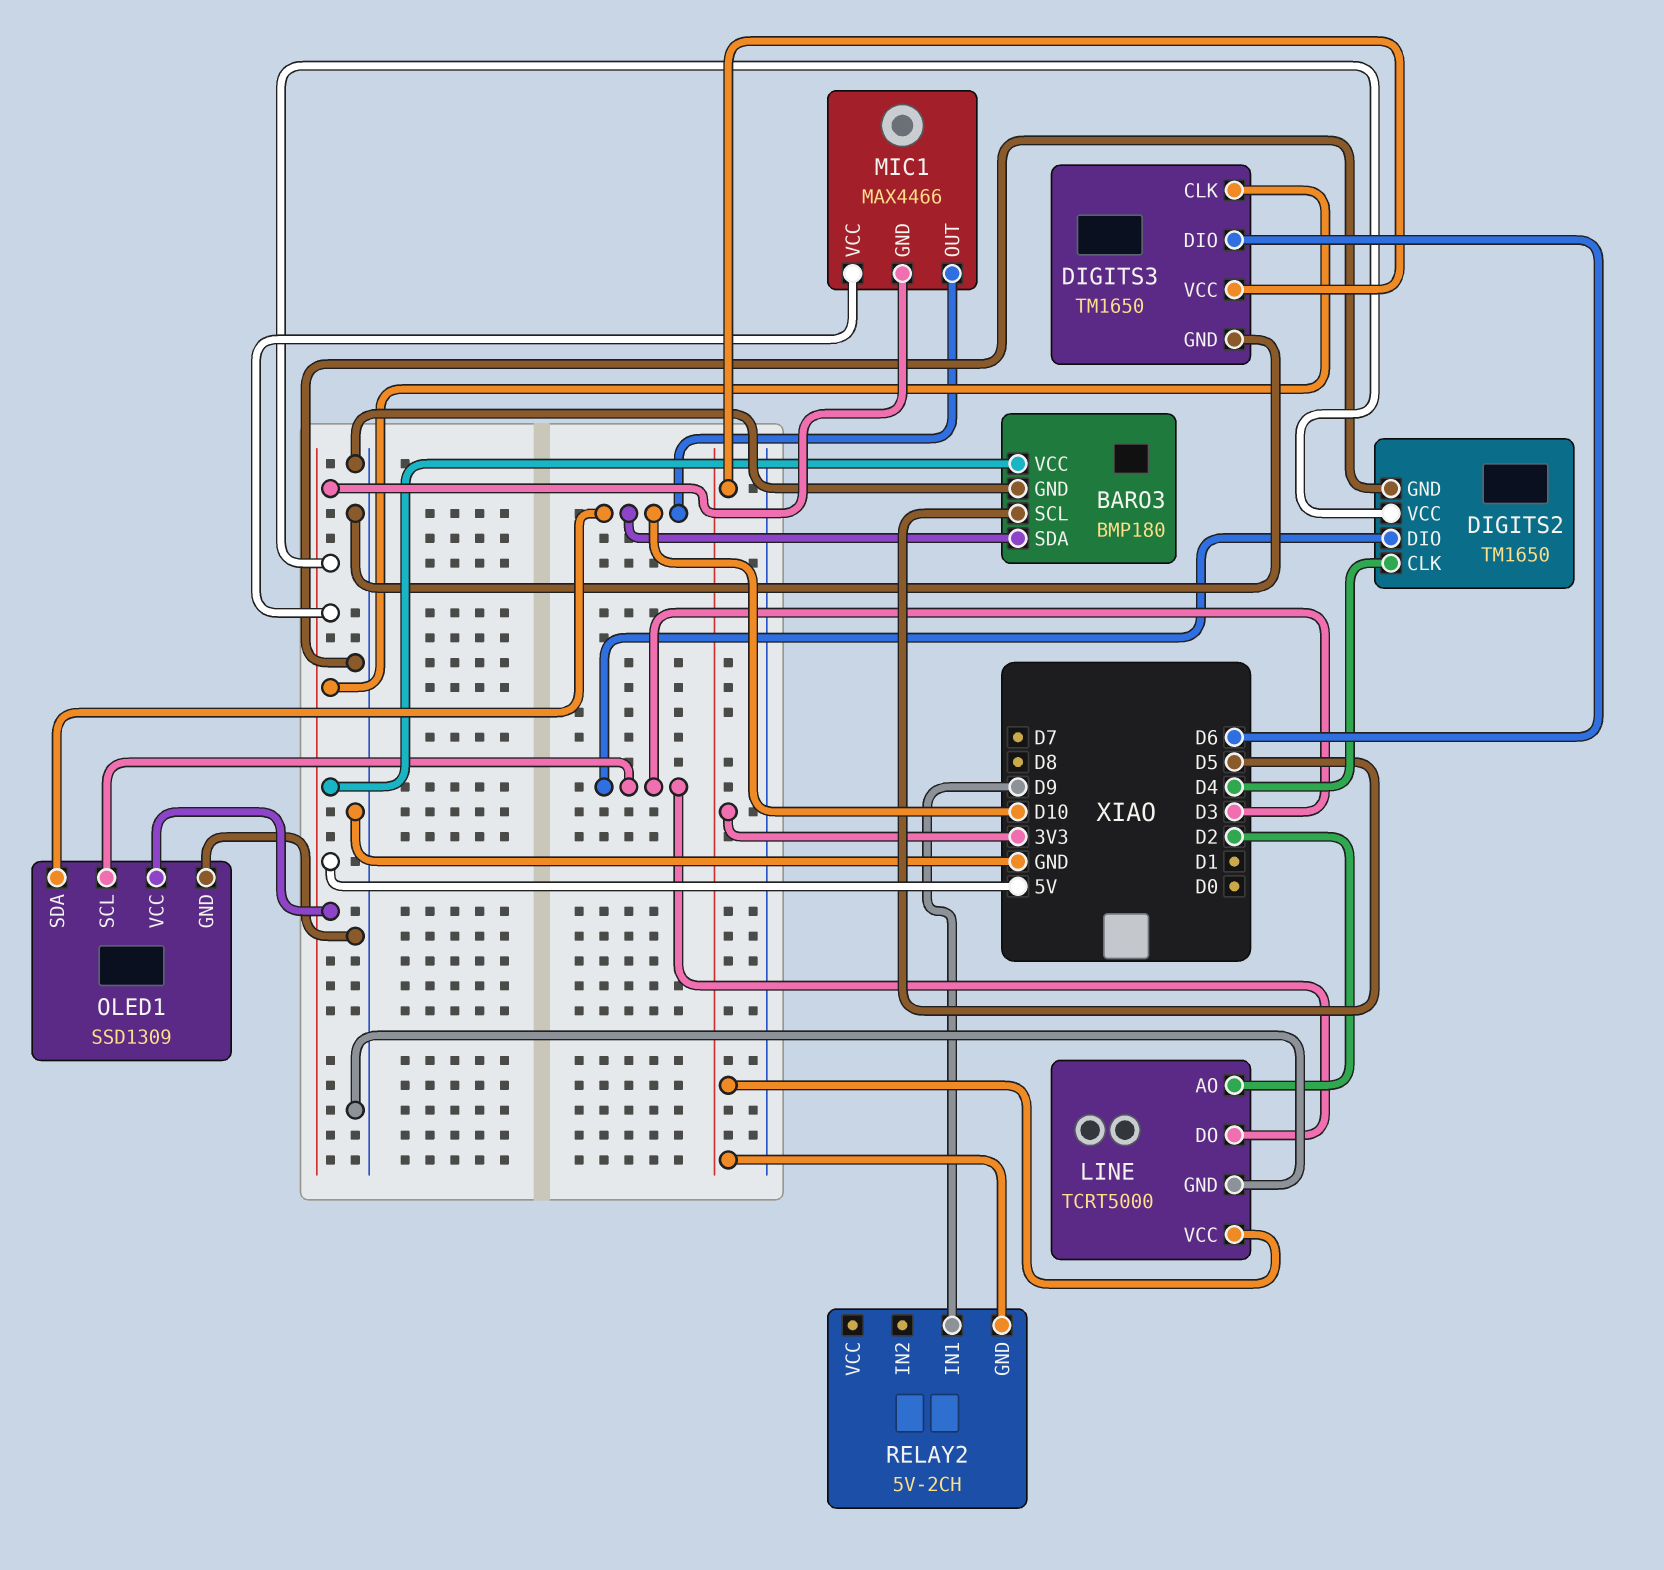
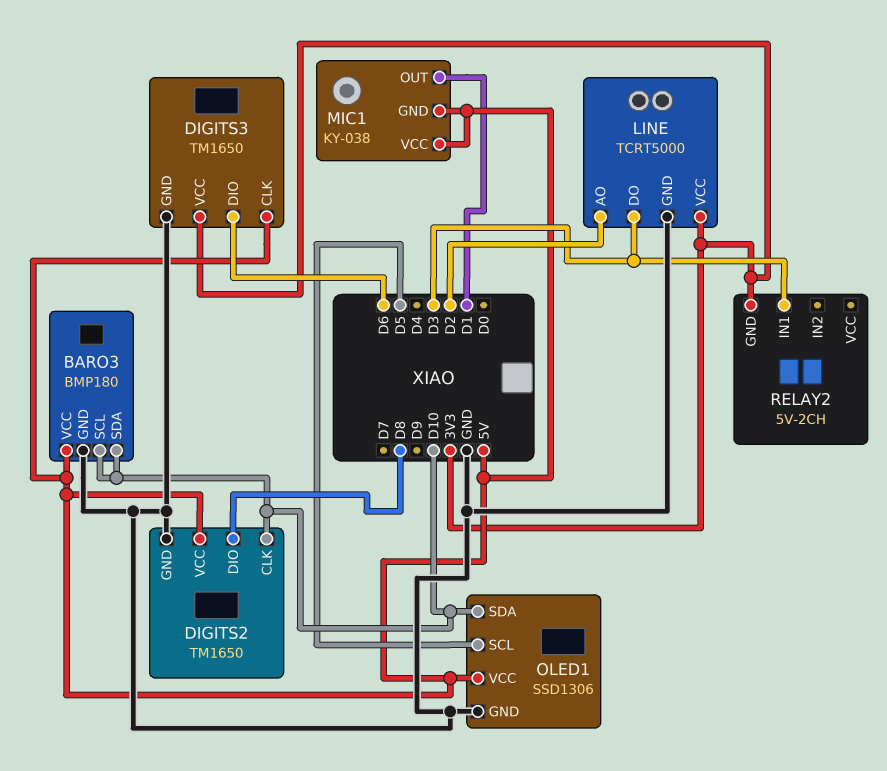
BARO3 pin SCL: D5 -> D10
DIGITS2 pin CLK: D4 -> D10
DIGITS2 pin DIO: D3 -> D8
MIC1: MAX4466 -> KY-038
MIC1 pin OUT: D10 -> D1
OLED1: SSD1309 -> SSD1306
OLED1 pin SCL: D3 -> D5
RELAY2 pin IN1: D9 -> D3

